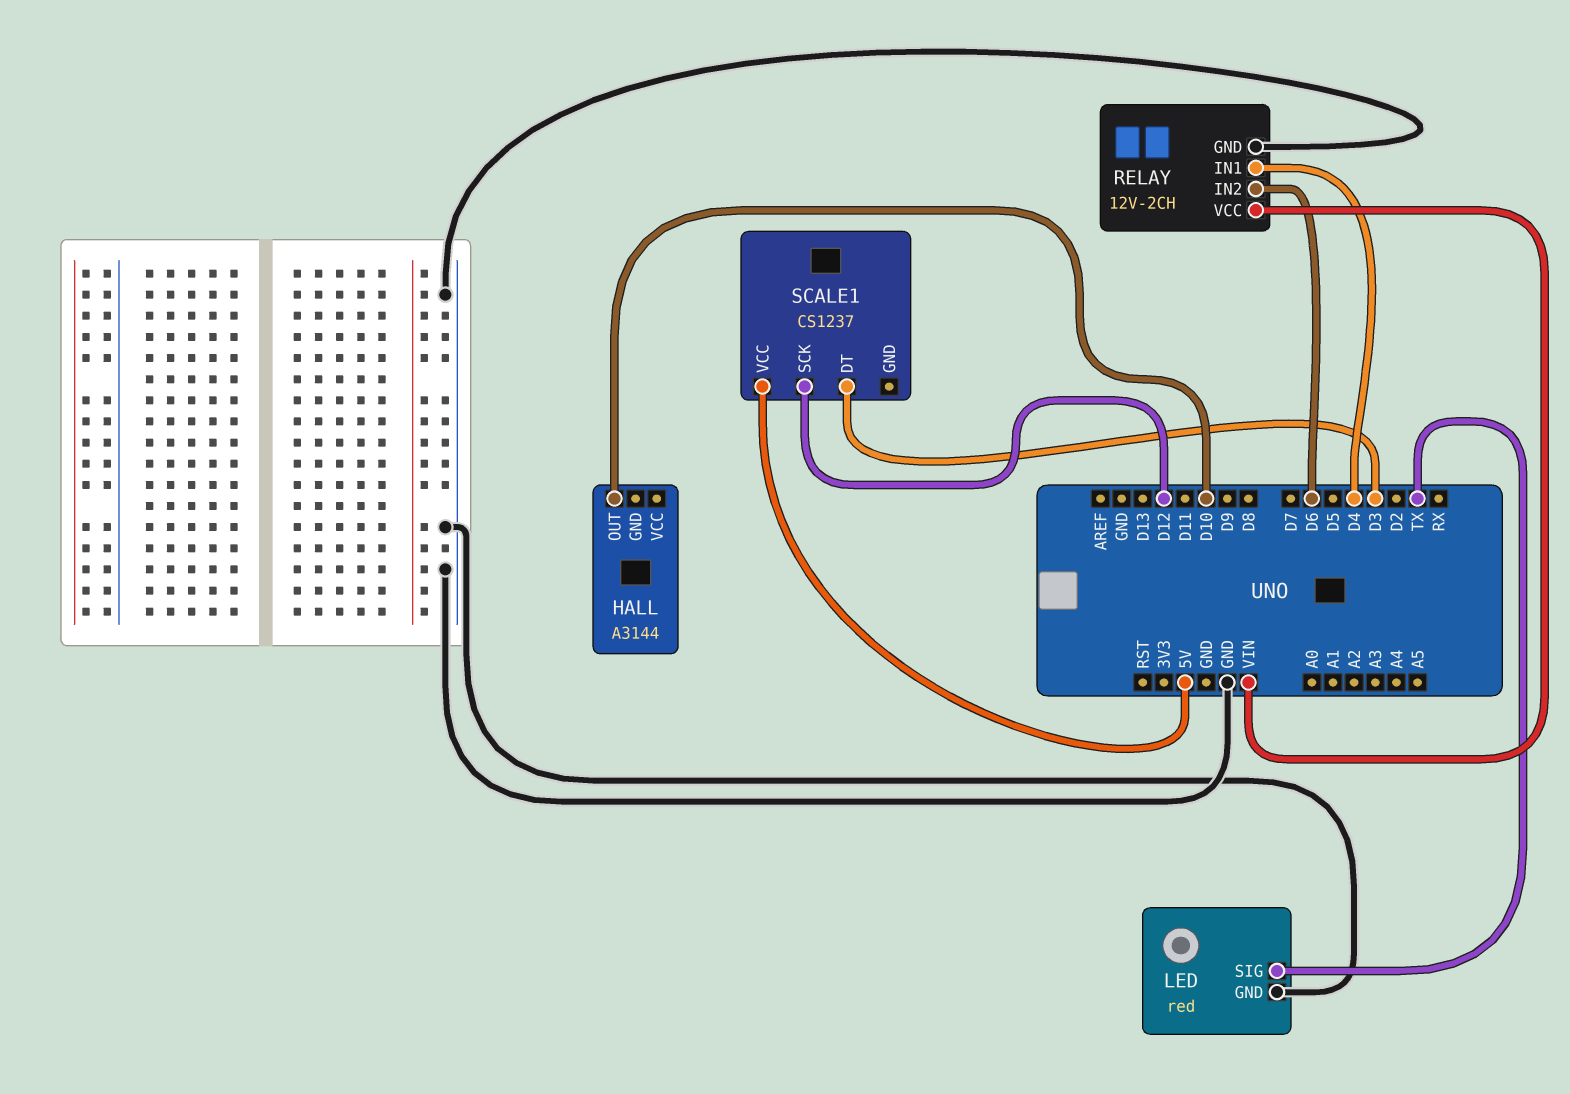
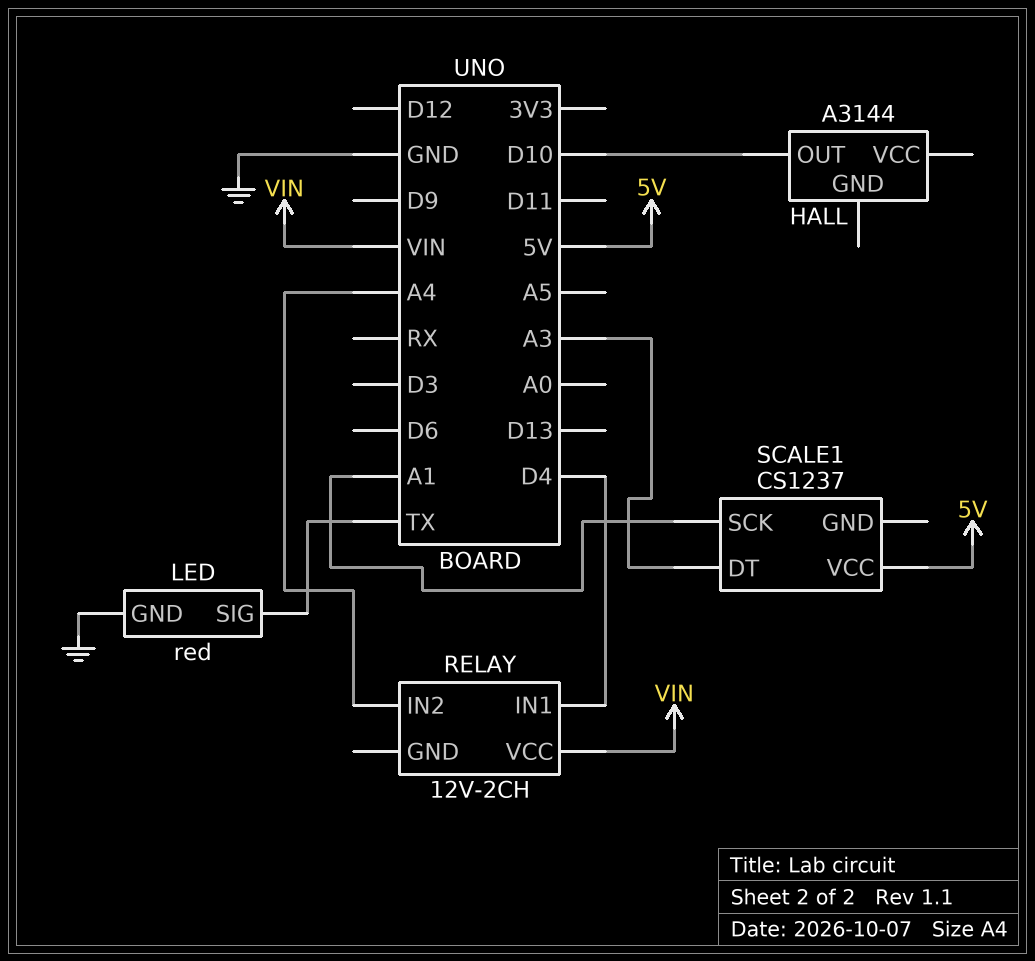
RELAY pin GND: GND -> none
RELAY pin IN2: D6 -> A4
SCALE1 pin DT: D3 -> A3
SCALE1 pin SCK: D12 -> A1

